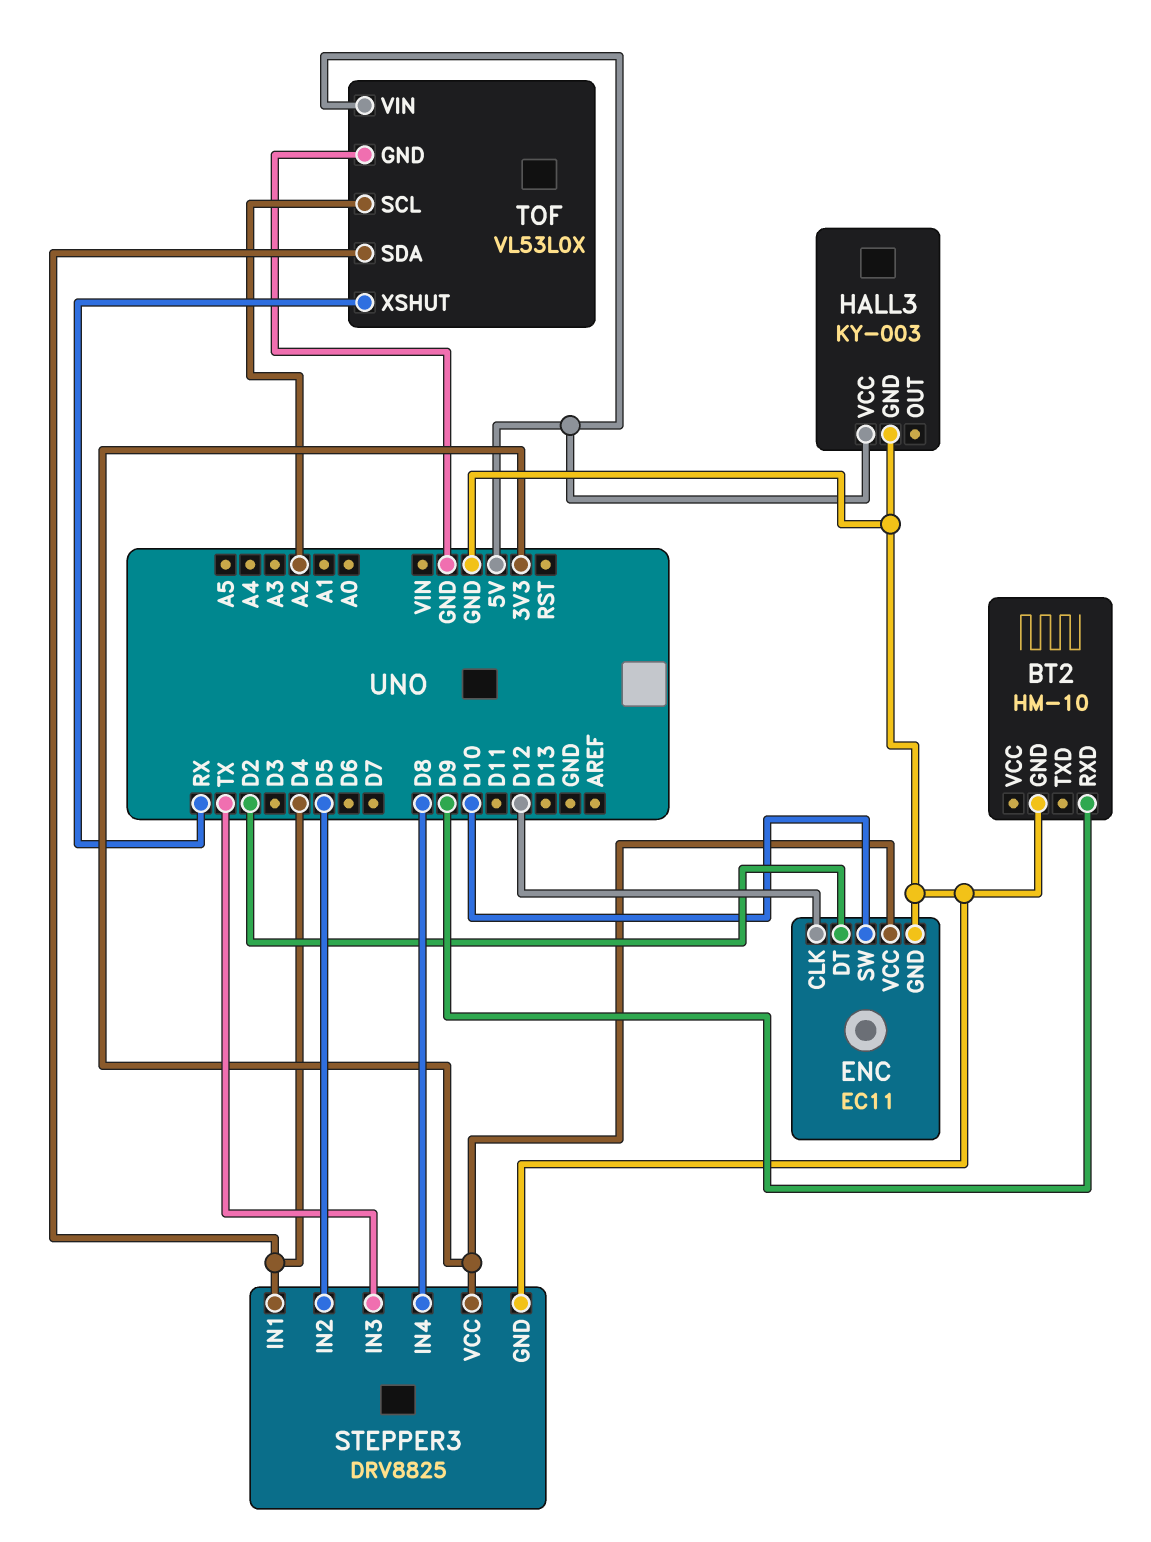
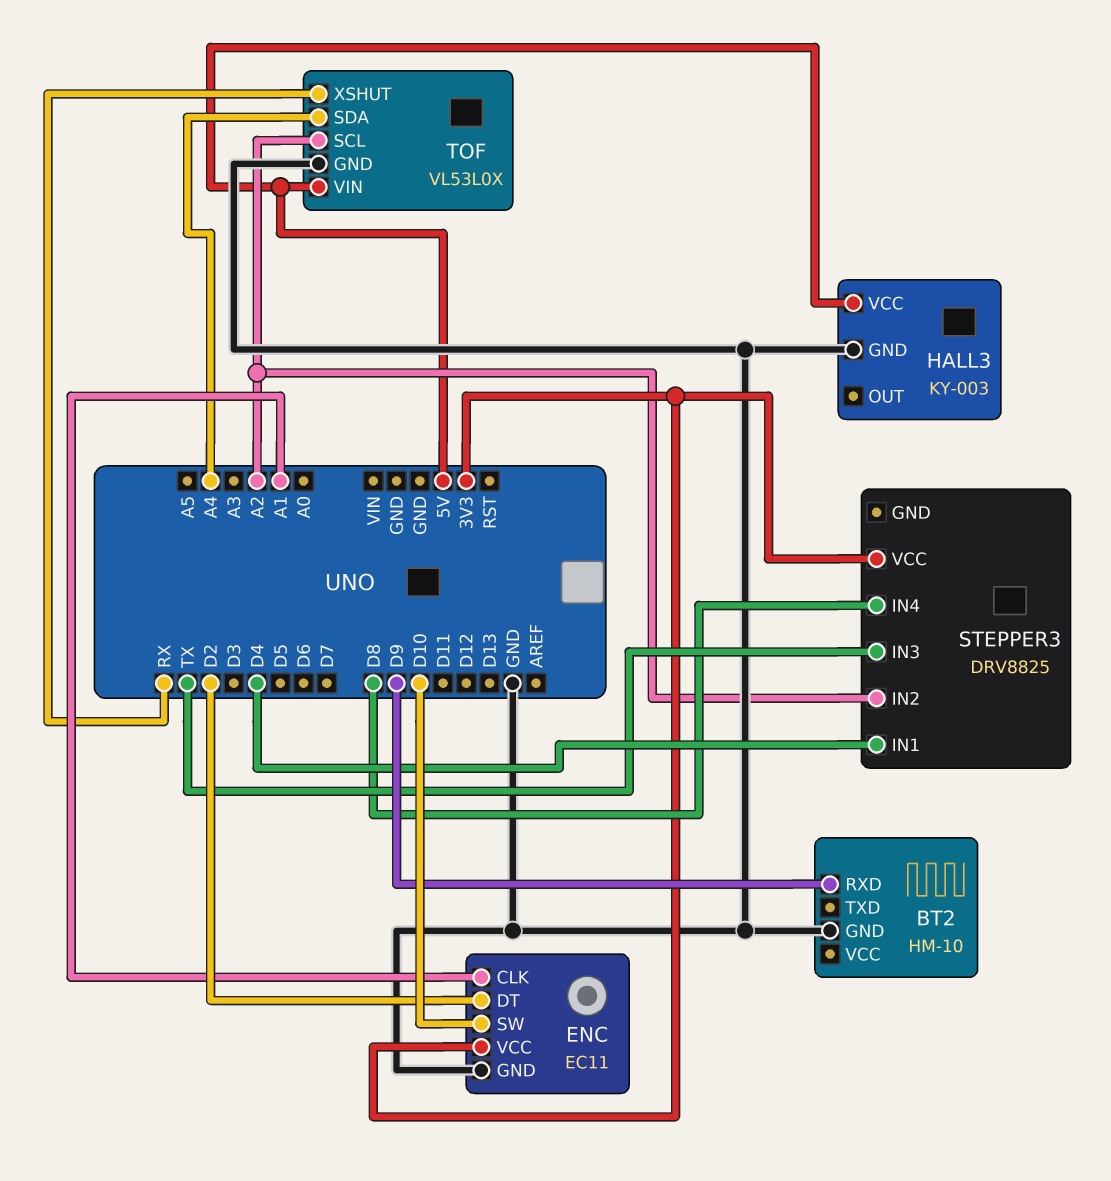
ENC pin CLK: D12 -> A1
STEPPER3 pin GND: GND -> none
STEPPER3 pin IN2: D5 -> A2
TOF pin SDA: D4 -> A4

